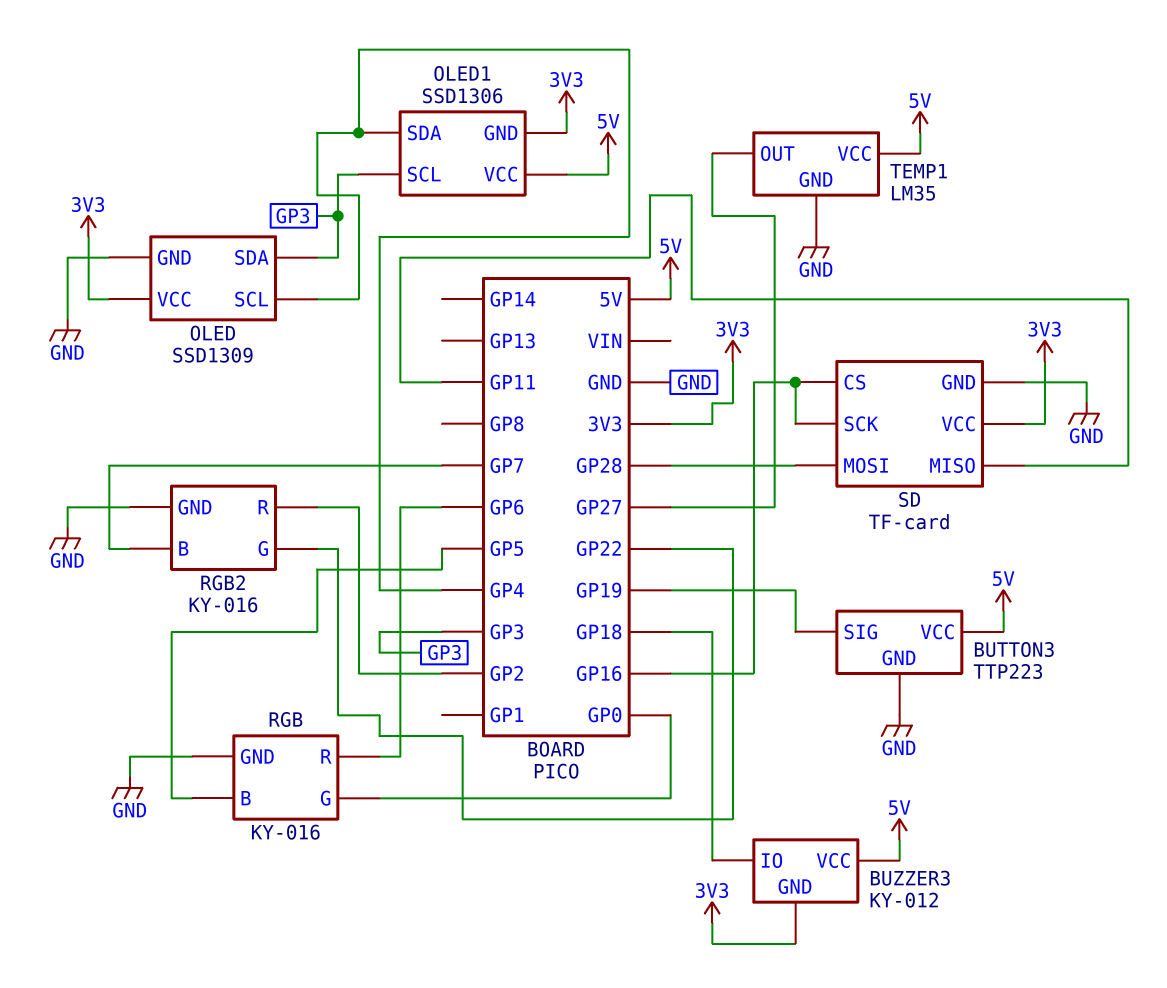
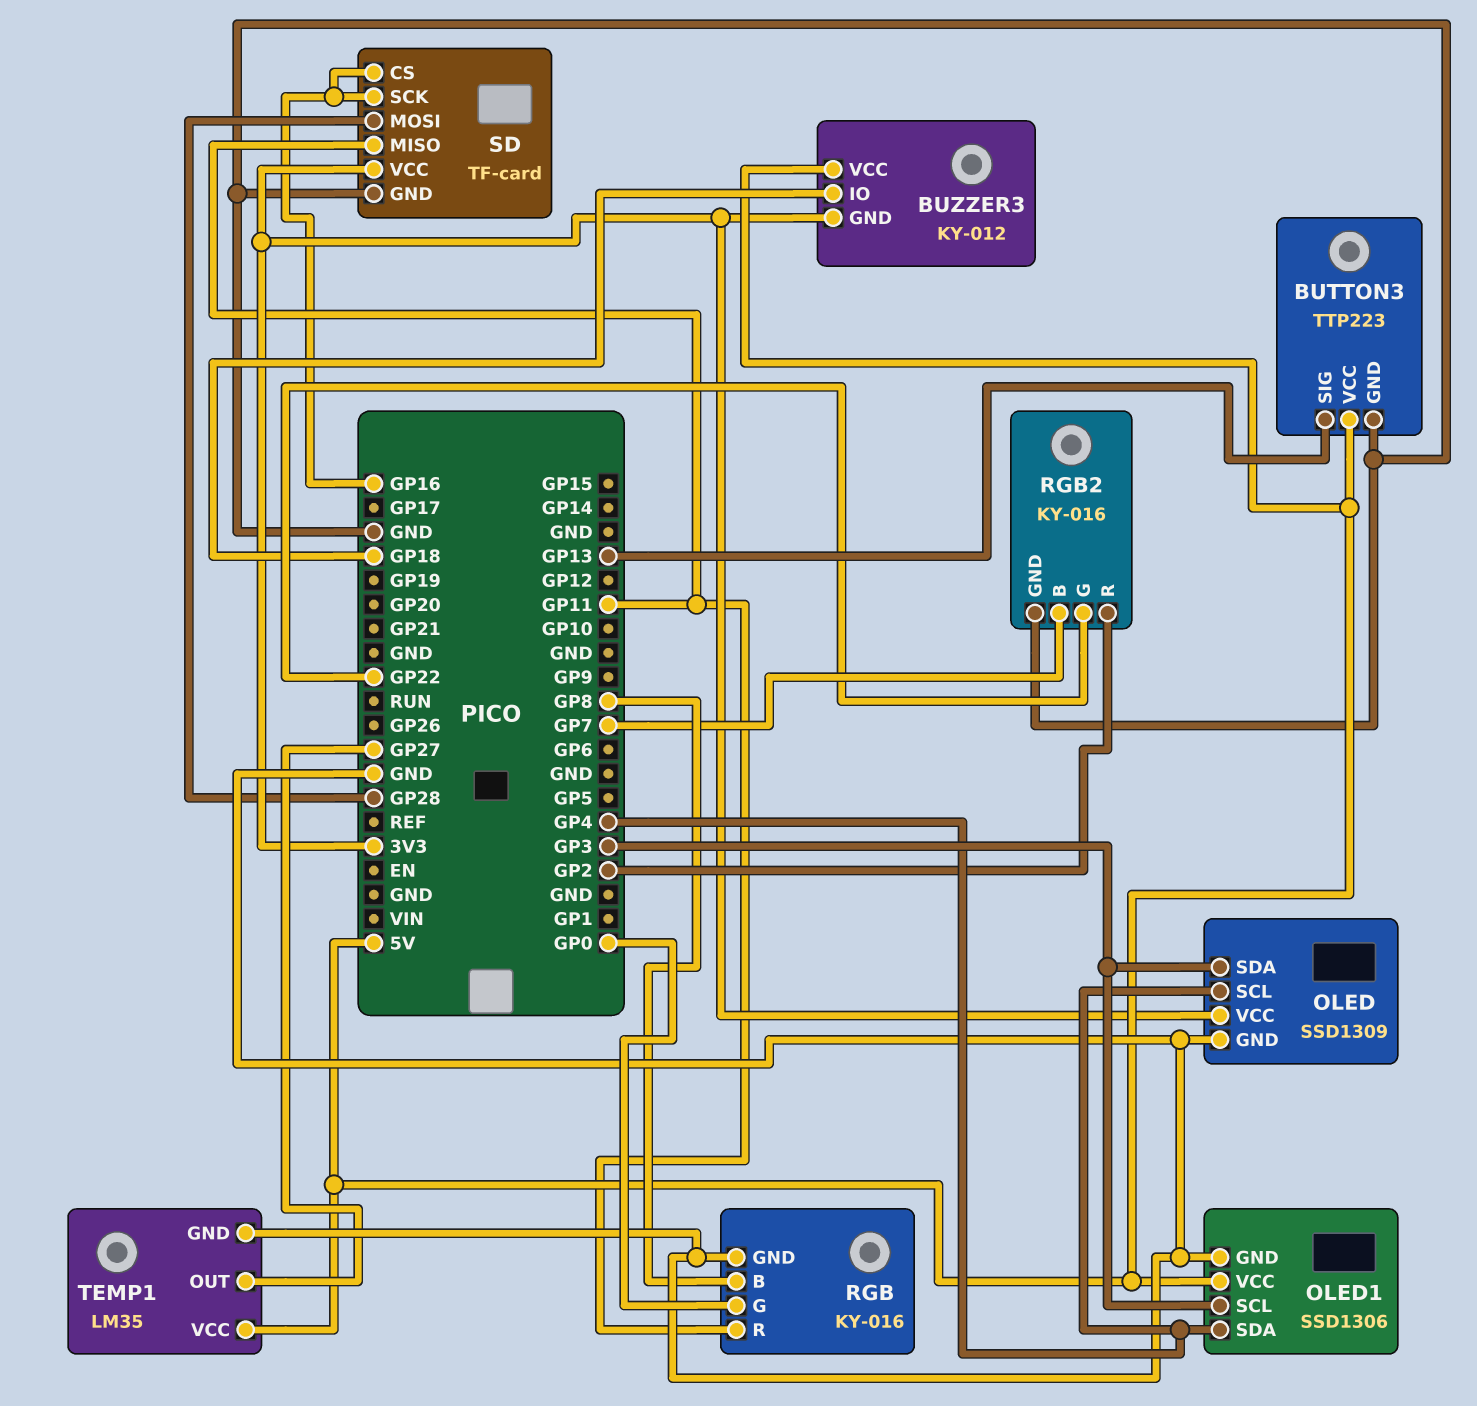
BUTTON3 pin SIG: GP19 -> GP13
OLED1 pin GND: 3V3 -> GND
RGB pin B: GP5 -> GP8
RGB pin R: GP6 -> GP11

